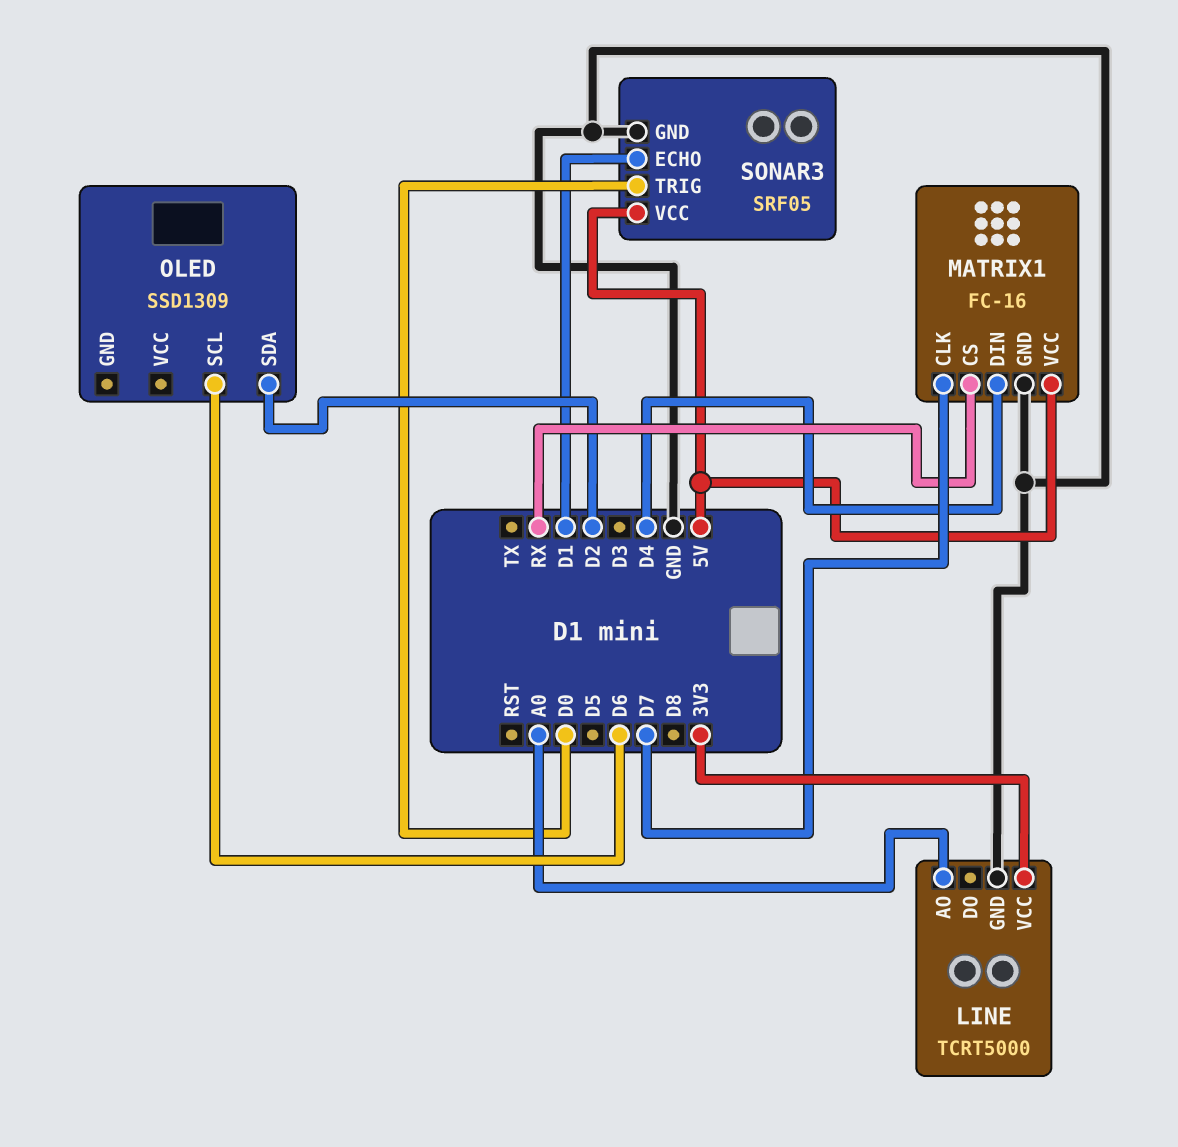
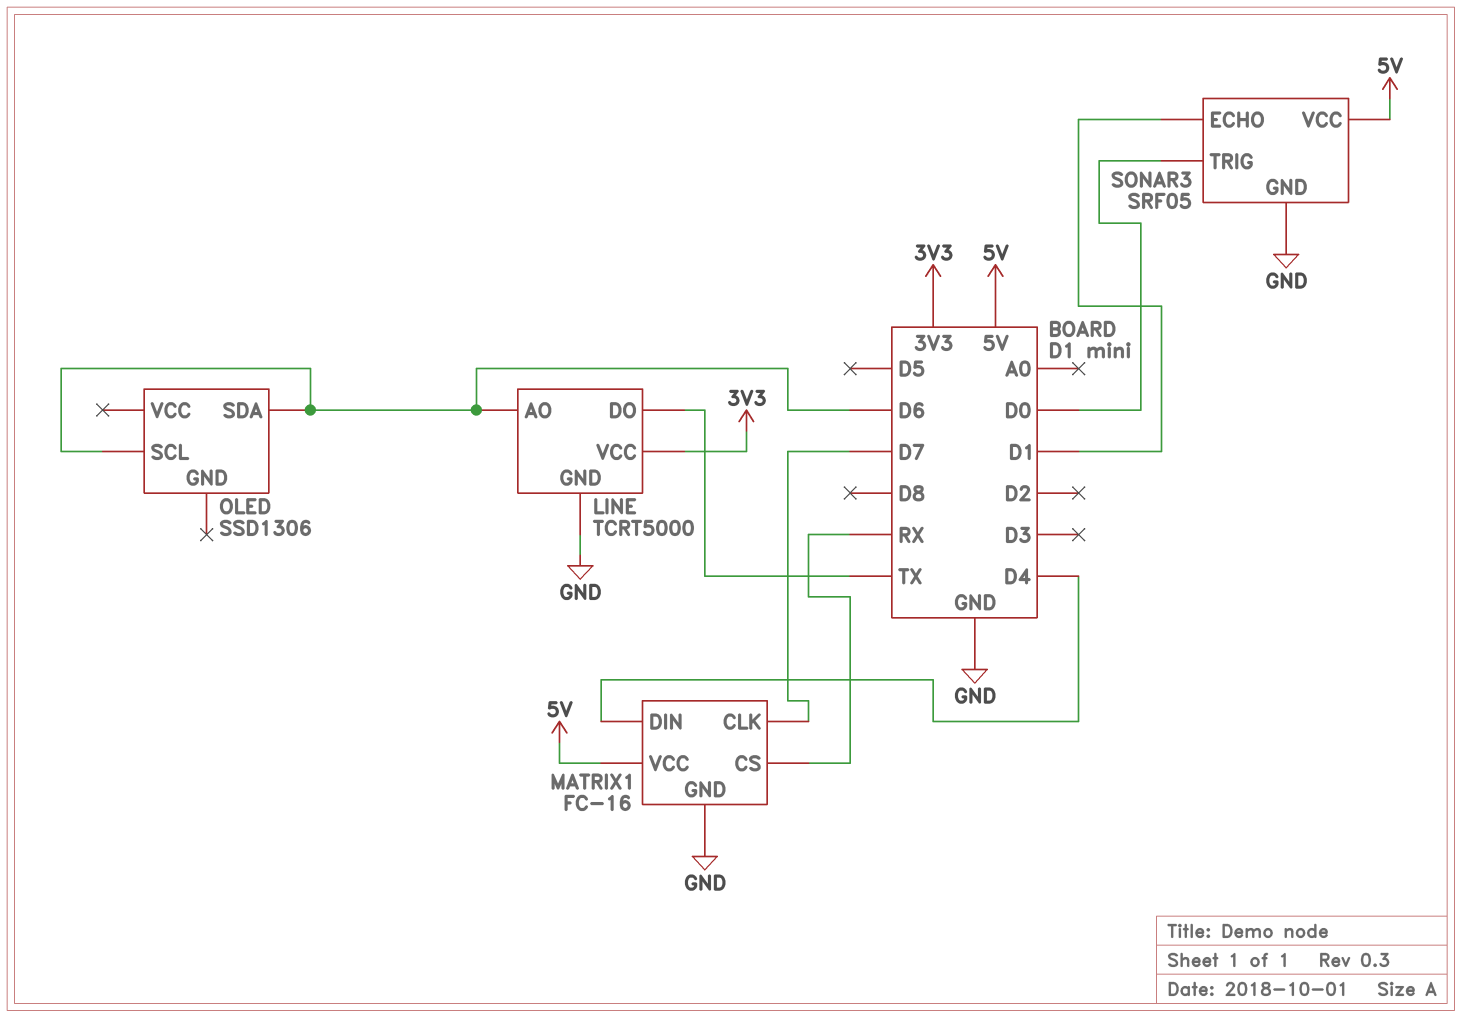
LINE pin AO: A0 -> D6
LINE pin DO: none -> TX
OLED: SSD1309 -> SSD1306
OLED pin SDA: D2 -> D6

